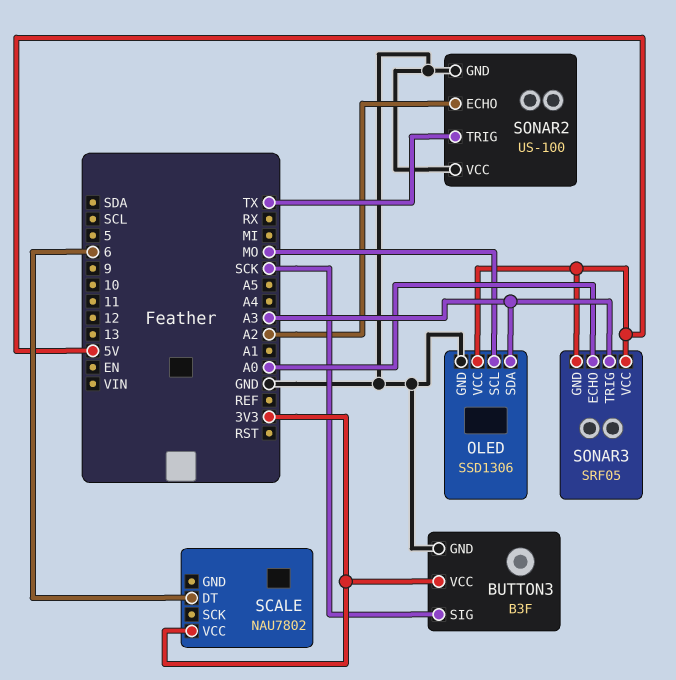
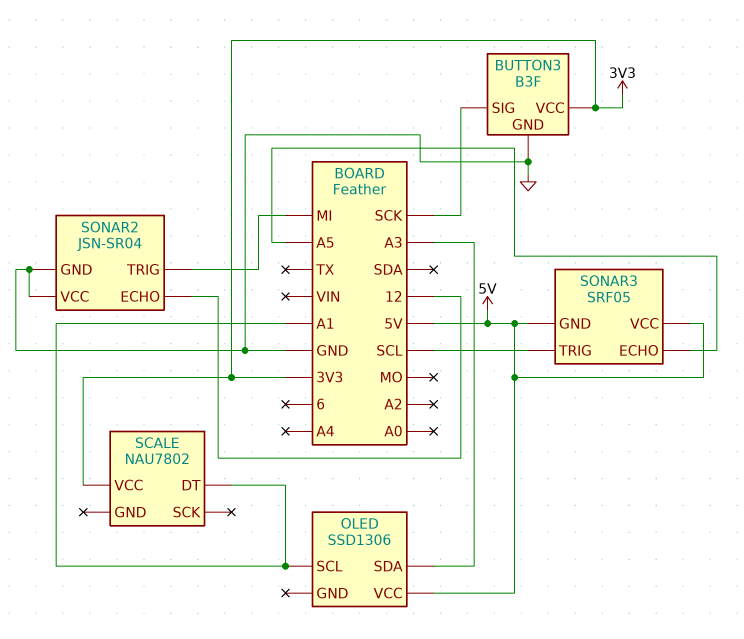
OLED pin GND: GND -> none
OLED pin SCL: MO -> A1
SCALE pin DT: 6 -> A1
SONAR2: US-100 -> JSN-SR04
SONAR2 pin ECHO: A2 -> 12
SONAR2 pin TRIG: TX -> MI
SONAR3 pin ECHO: A0 -> A5
SONAR3 pin TRIG: A3 -> SCL

